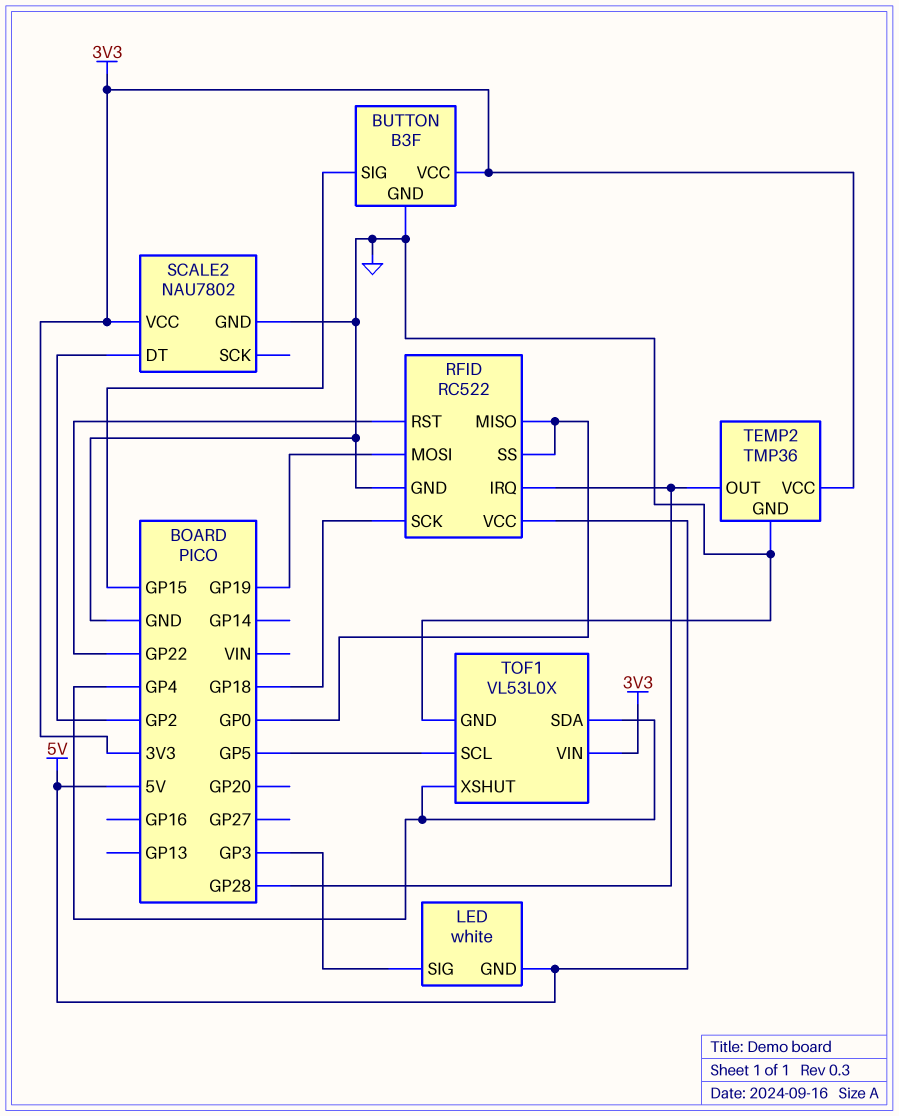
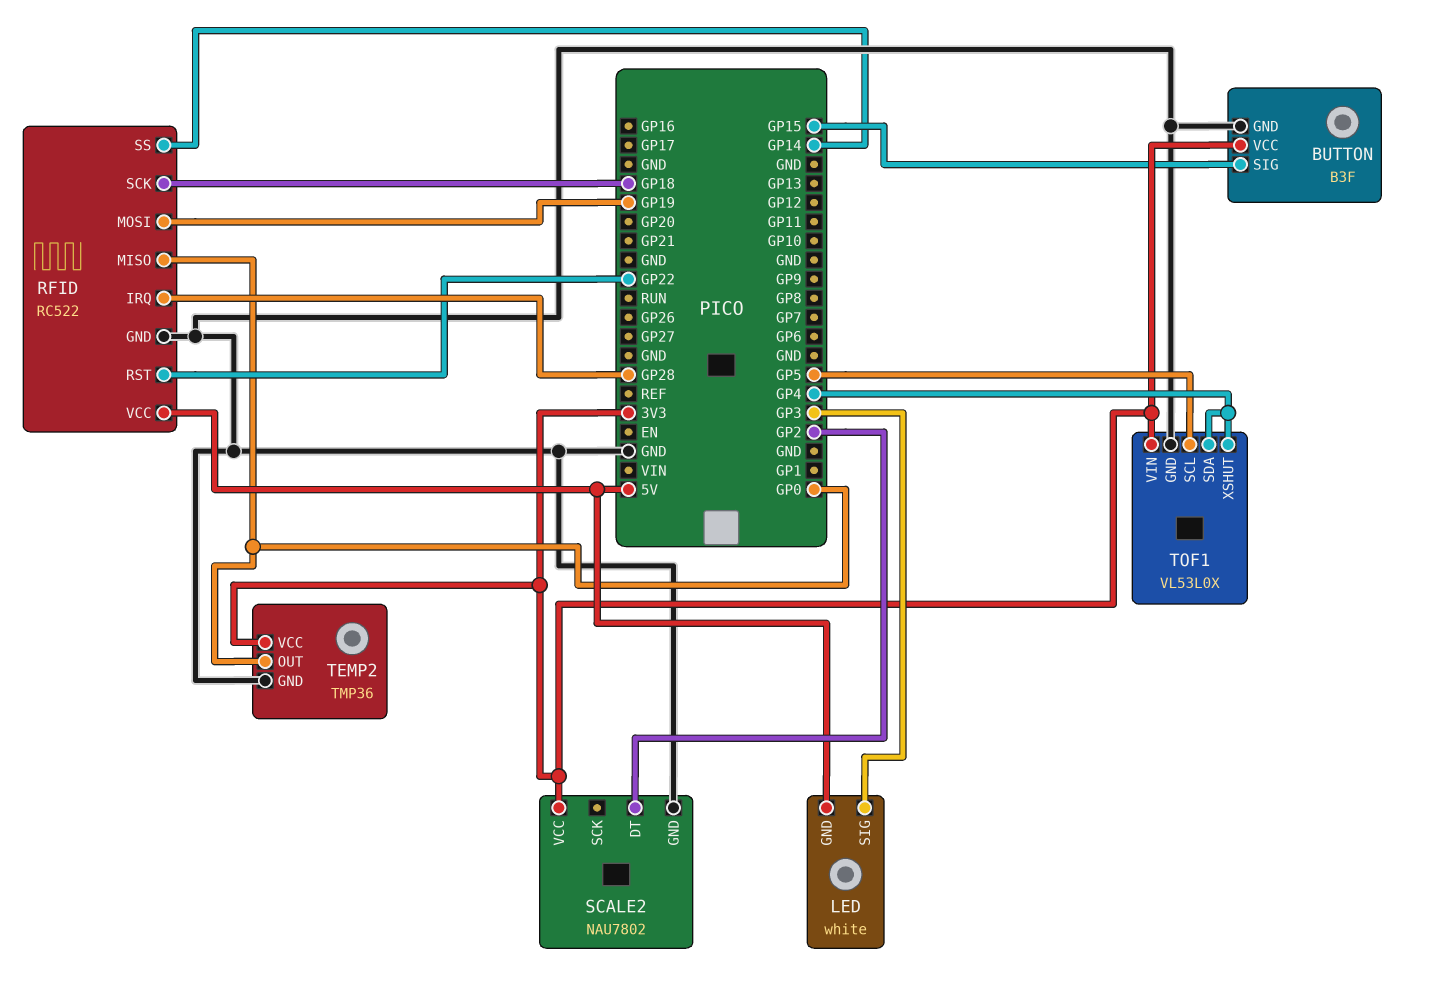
RFID pin SS: GP0 -> GP14
TEMP2 pin OUT: GP28 -> GP0

